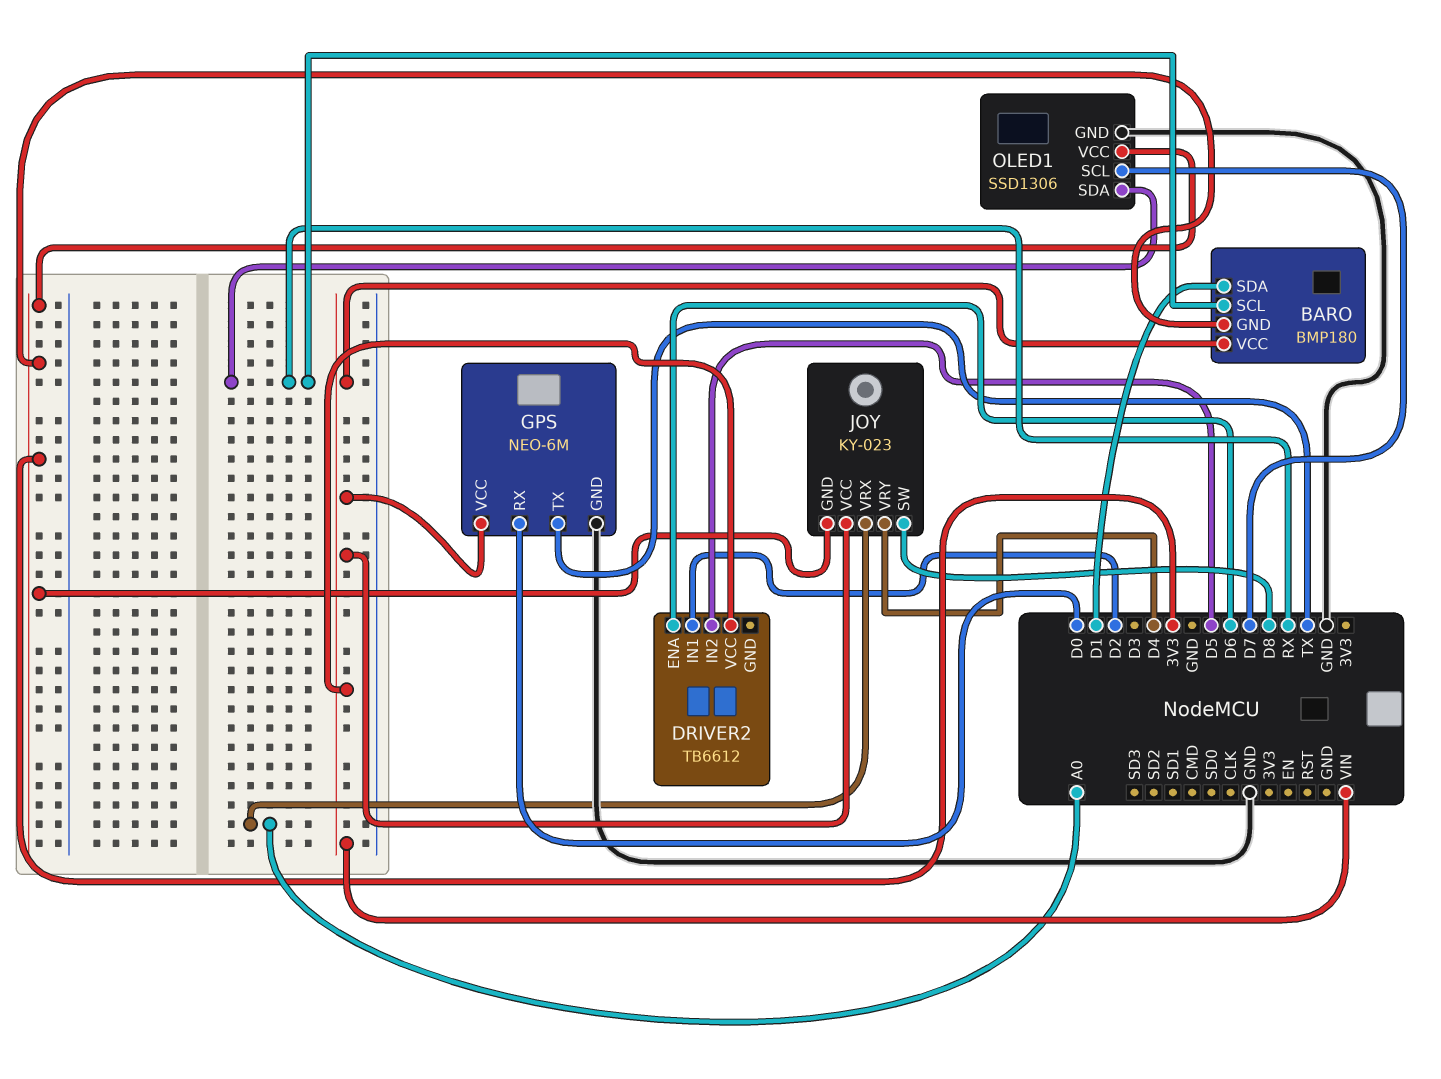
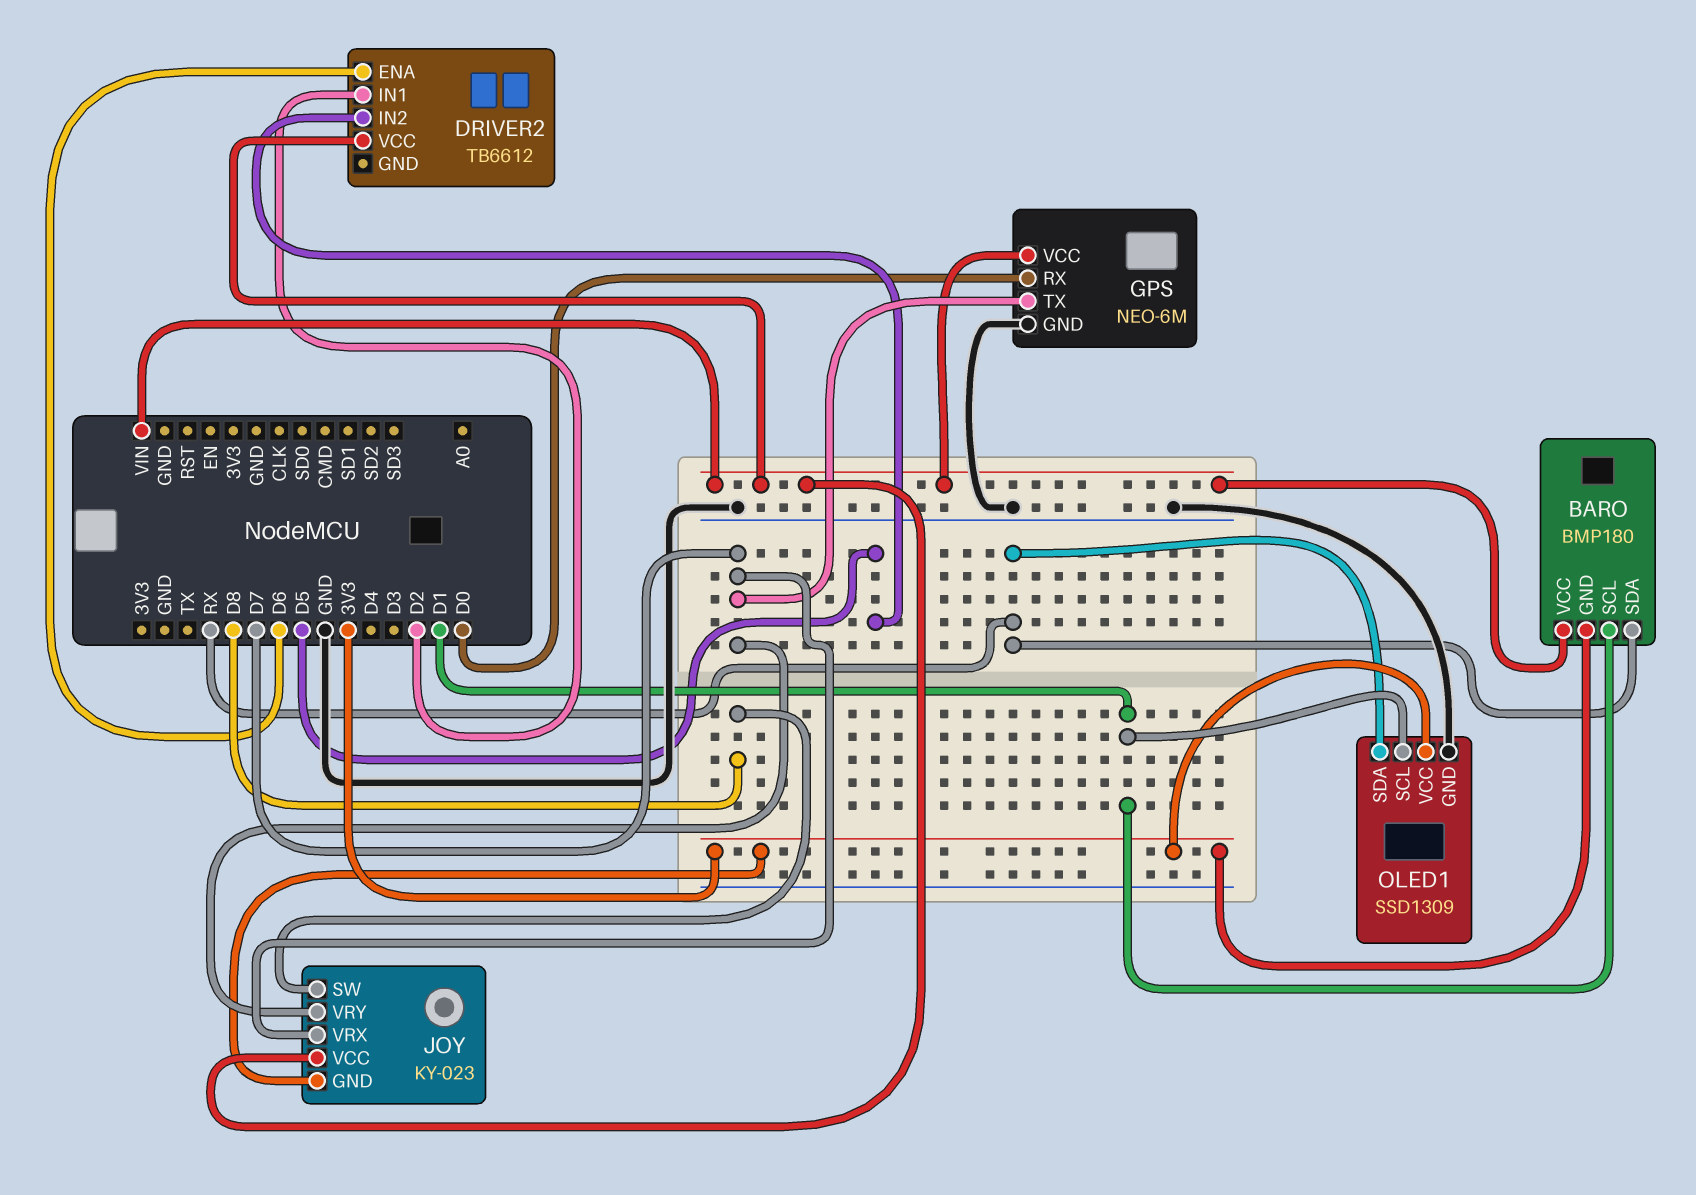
BARO pin SCL: RX -> D1
BARO pin SDA: D1 -> RX
GPS pin TX: TX -> D7
JOY pin VRX: A0 -> D7
JOY pin VRY: D4 -> D7
OLED1: SSD1306 -> SSD1309
OLED1 pin SCL: D7 -> D1

